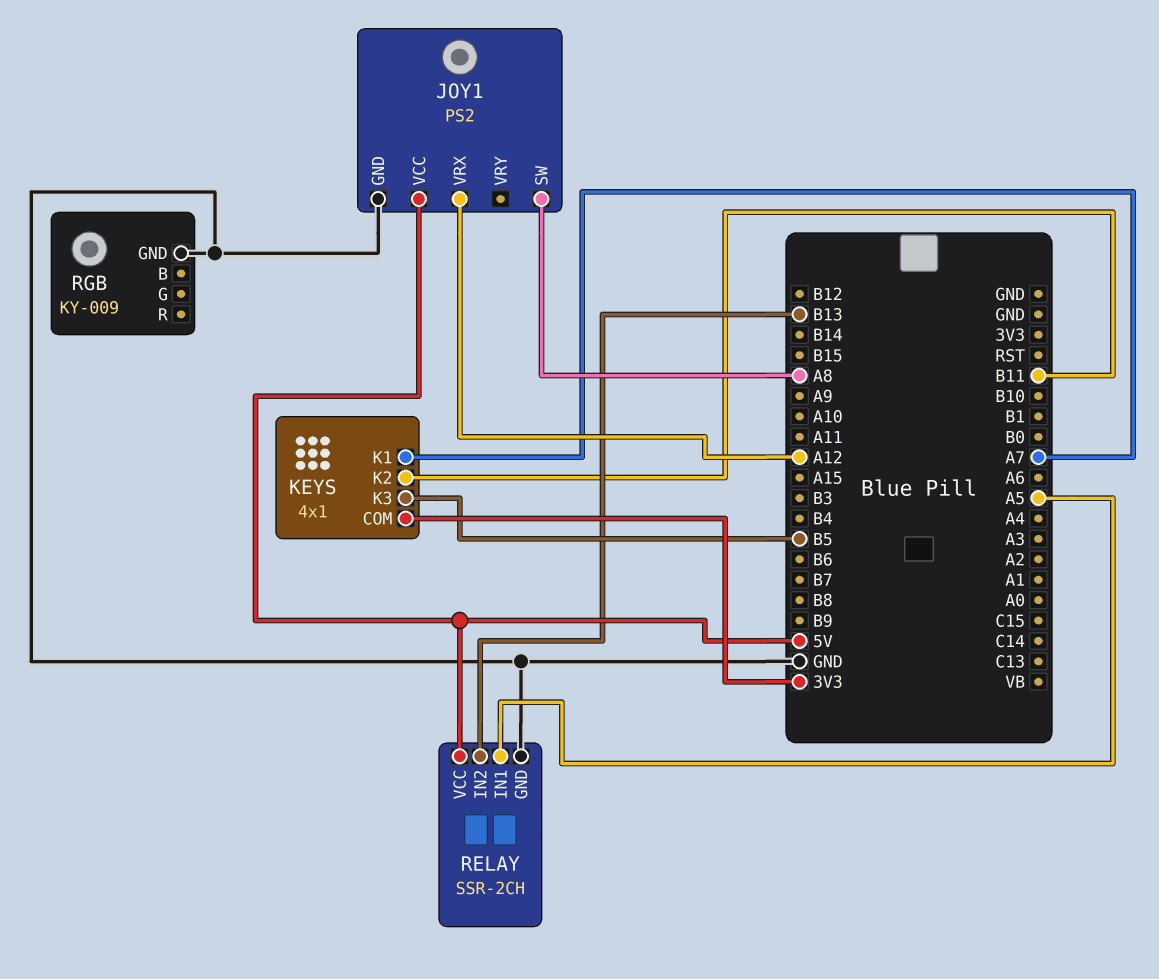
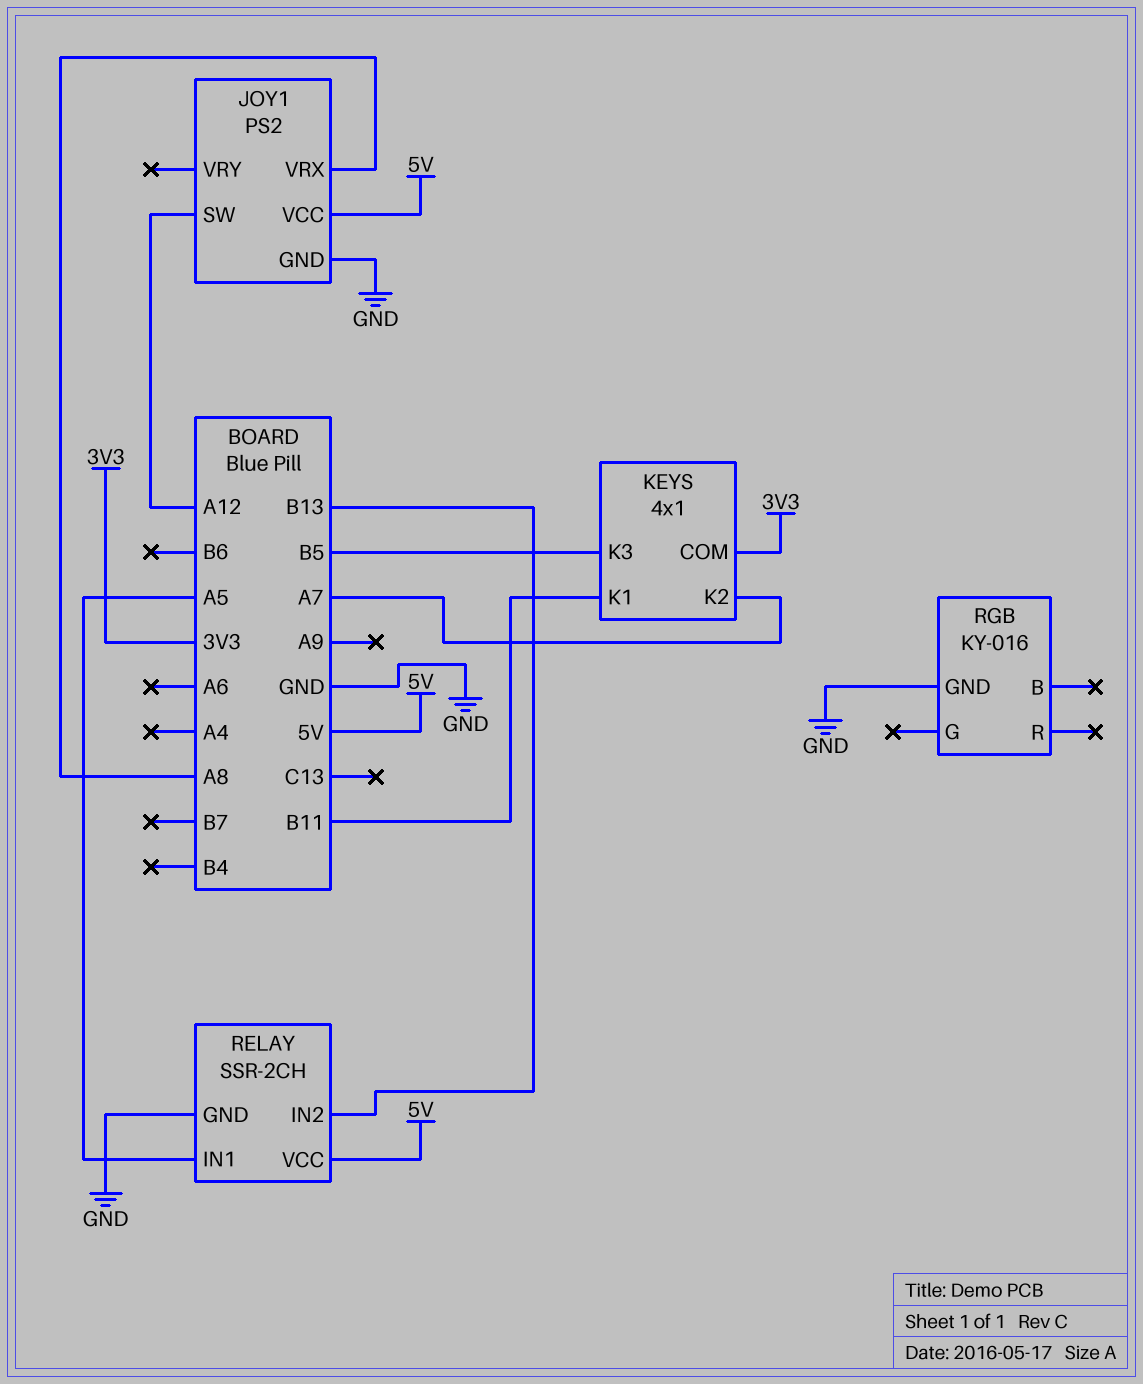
JOY1 pin SW: A8 -> A12
JOY1 pin VRX: A12 -> A8
KEYS pin K1: A7 -> B11
KEYS pin K2: B11 -> A7
RGB: KY-009 -> KY-016

